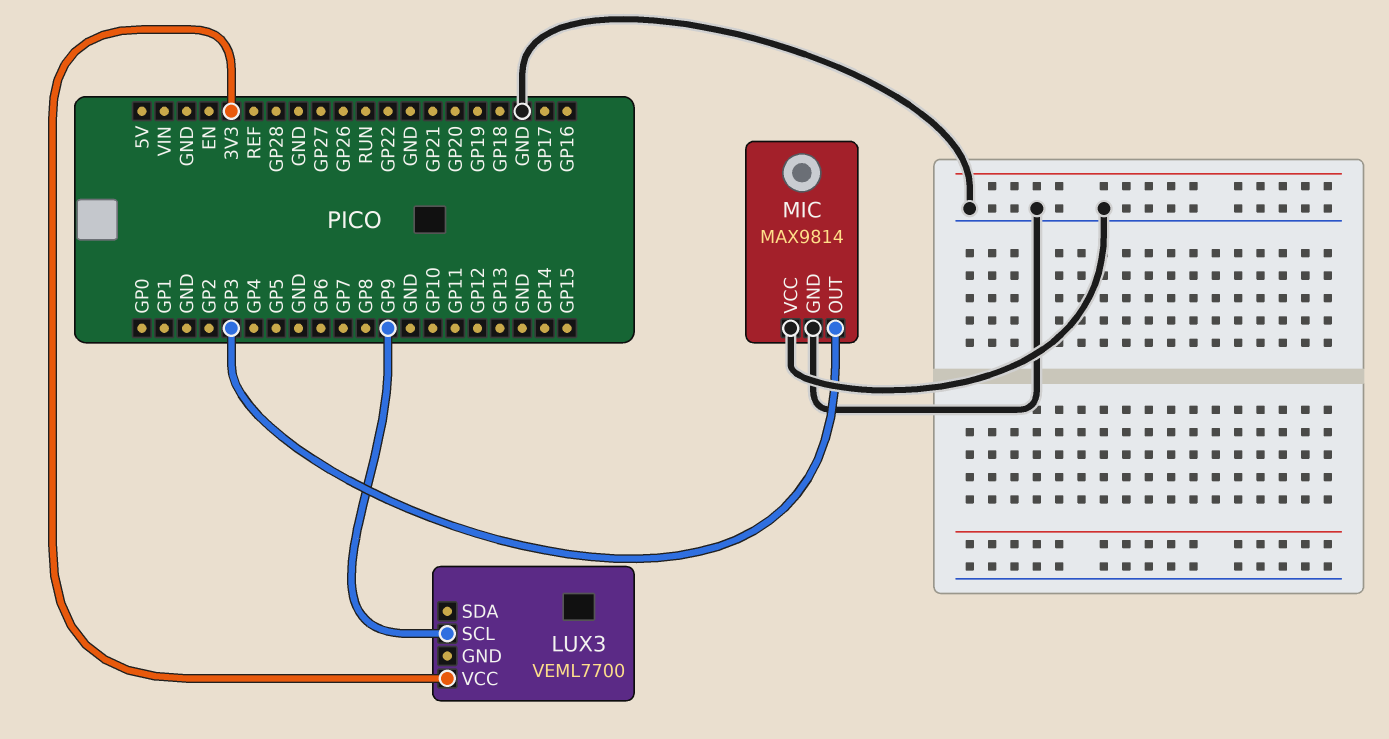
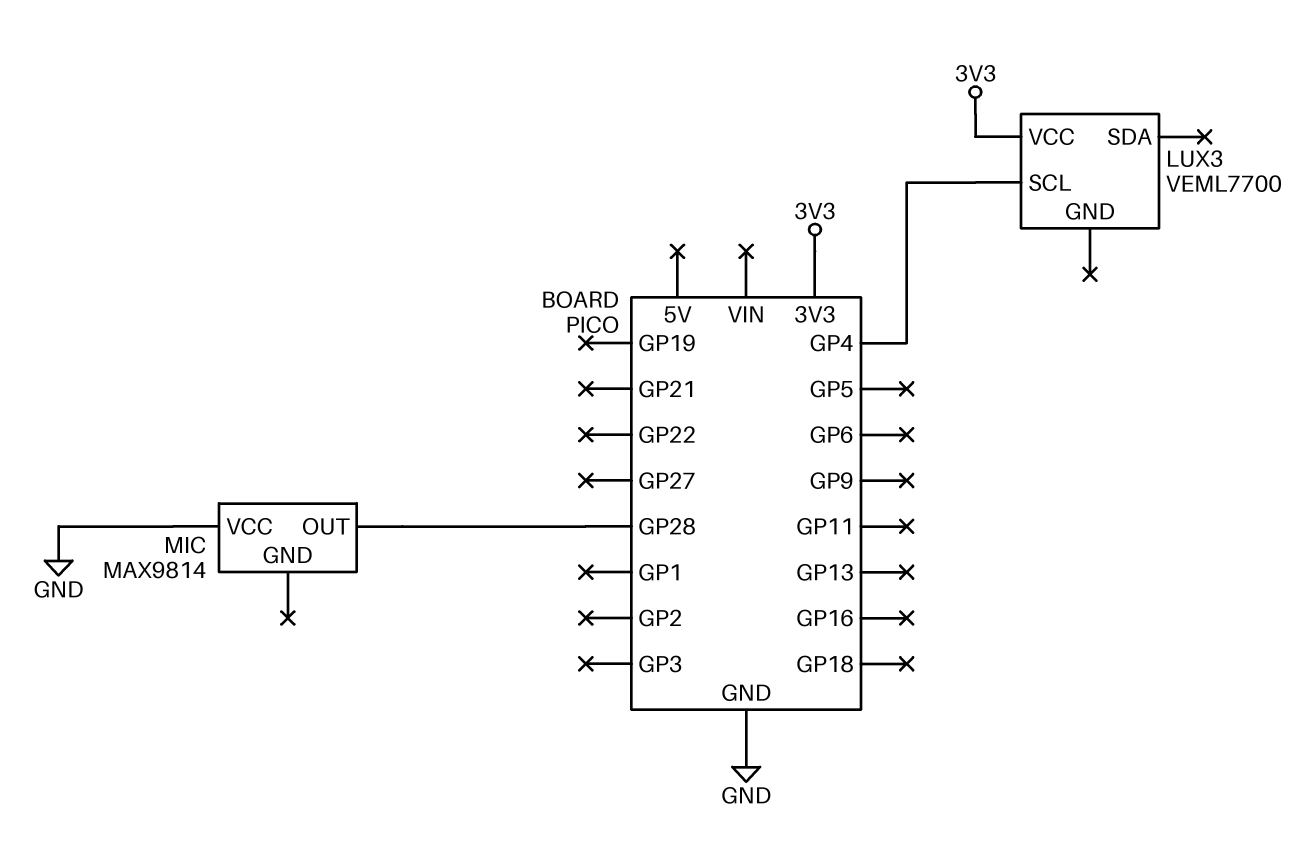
LUX3 pin SCL: GP9 -> GP4
MIC pin GND: GND -> none
MIC pin OUT: GP3 -> GP28

